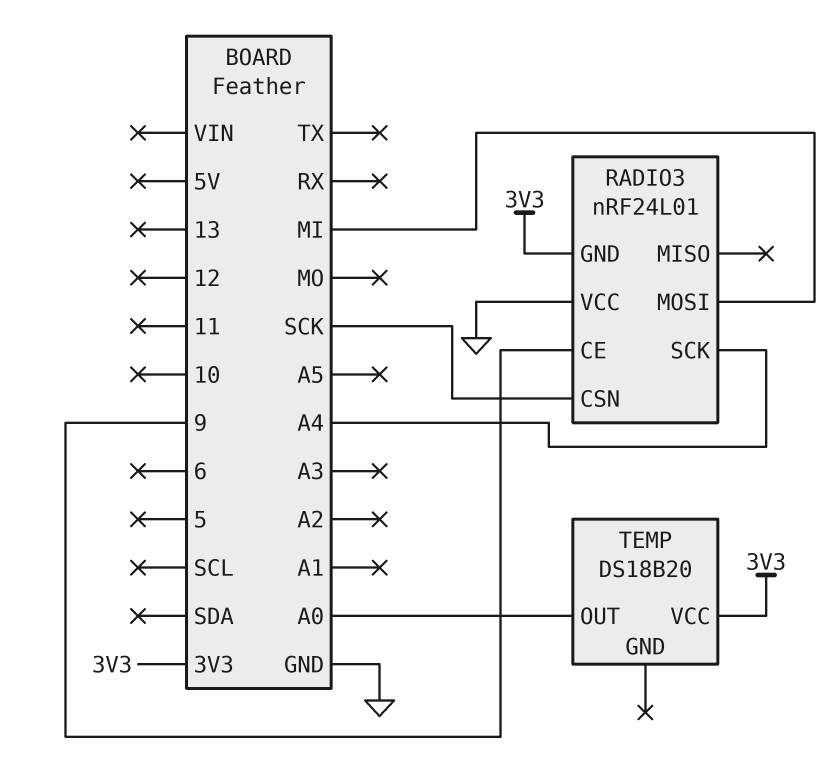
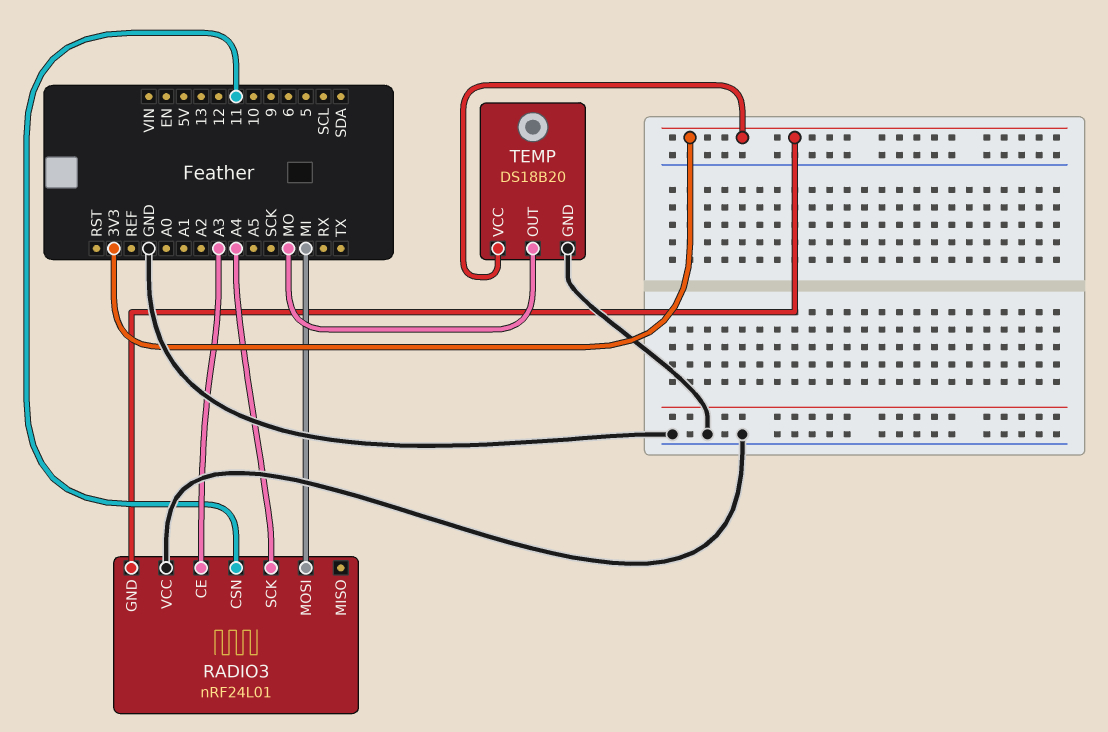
RADIO3 pin CE: 9 -> A3
RADIO3 pin CSN: SCK -> 11
TEMP pin GND: none -> GND
TEMP pin OUT: A0 -> MO

